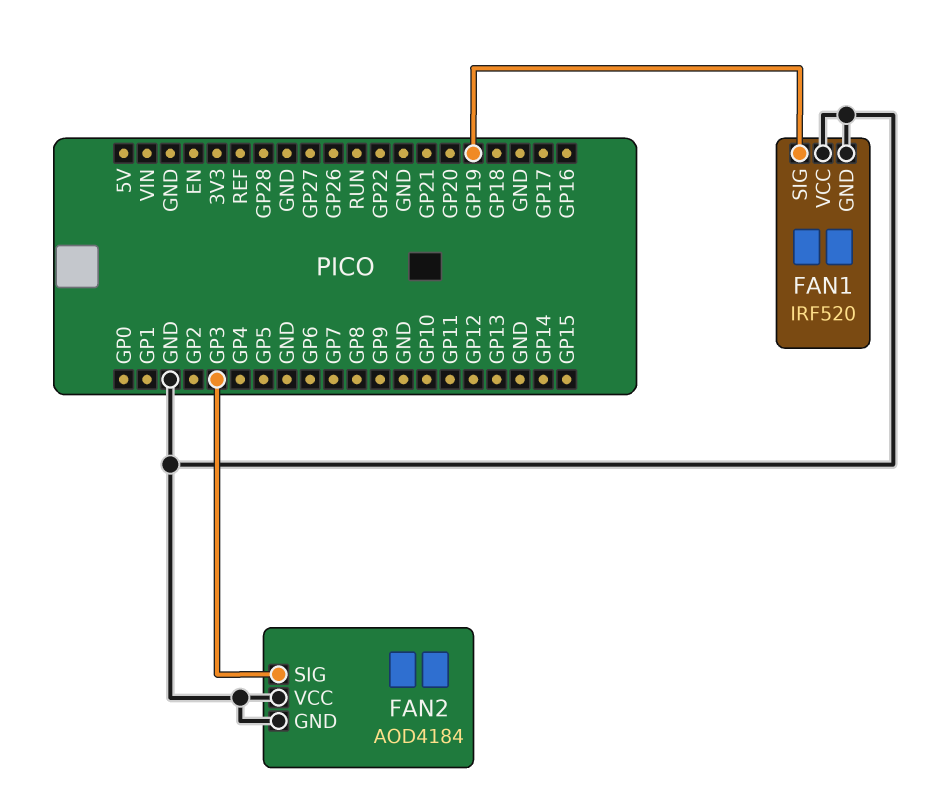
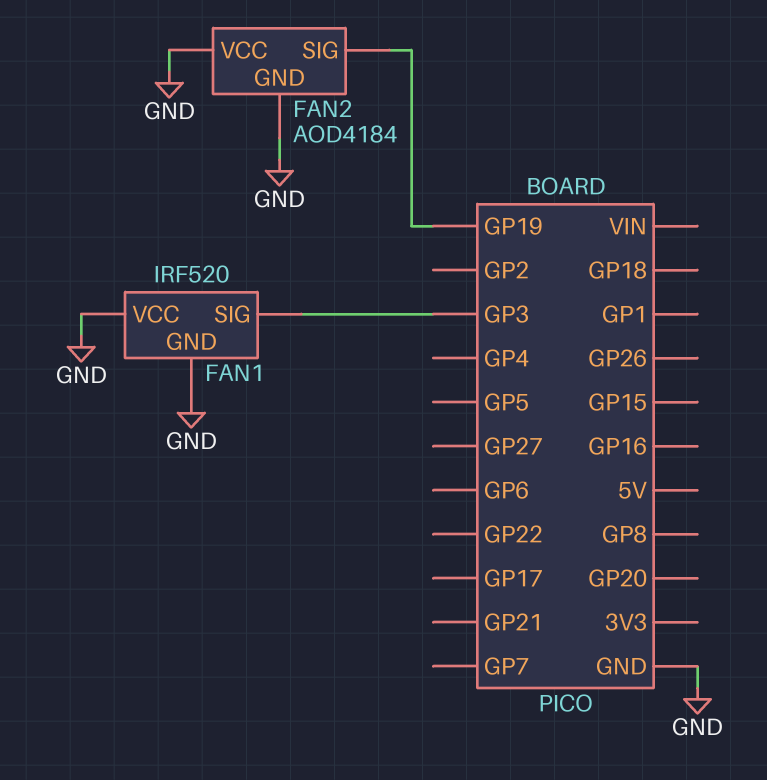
FAN1 pin SIG: GP19 -> GP3
FAN2 pin SIG: GP3 -> GP19

